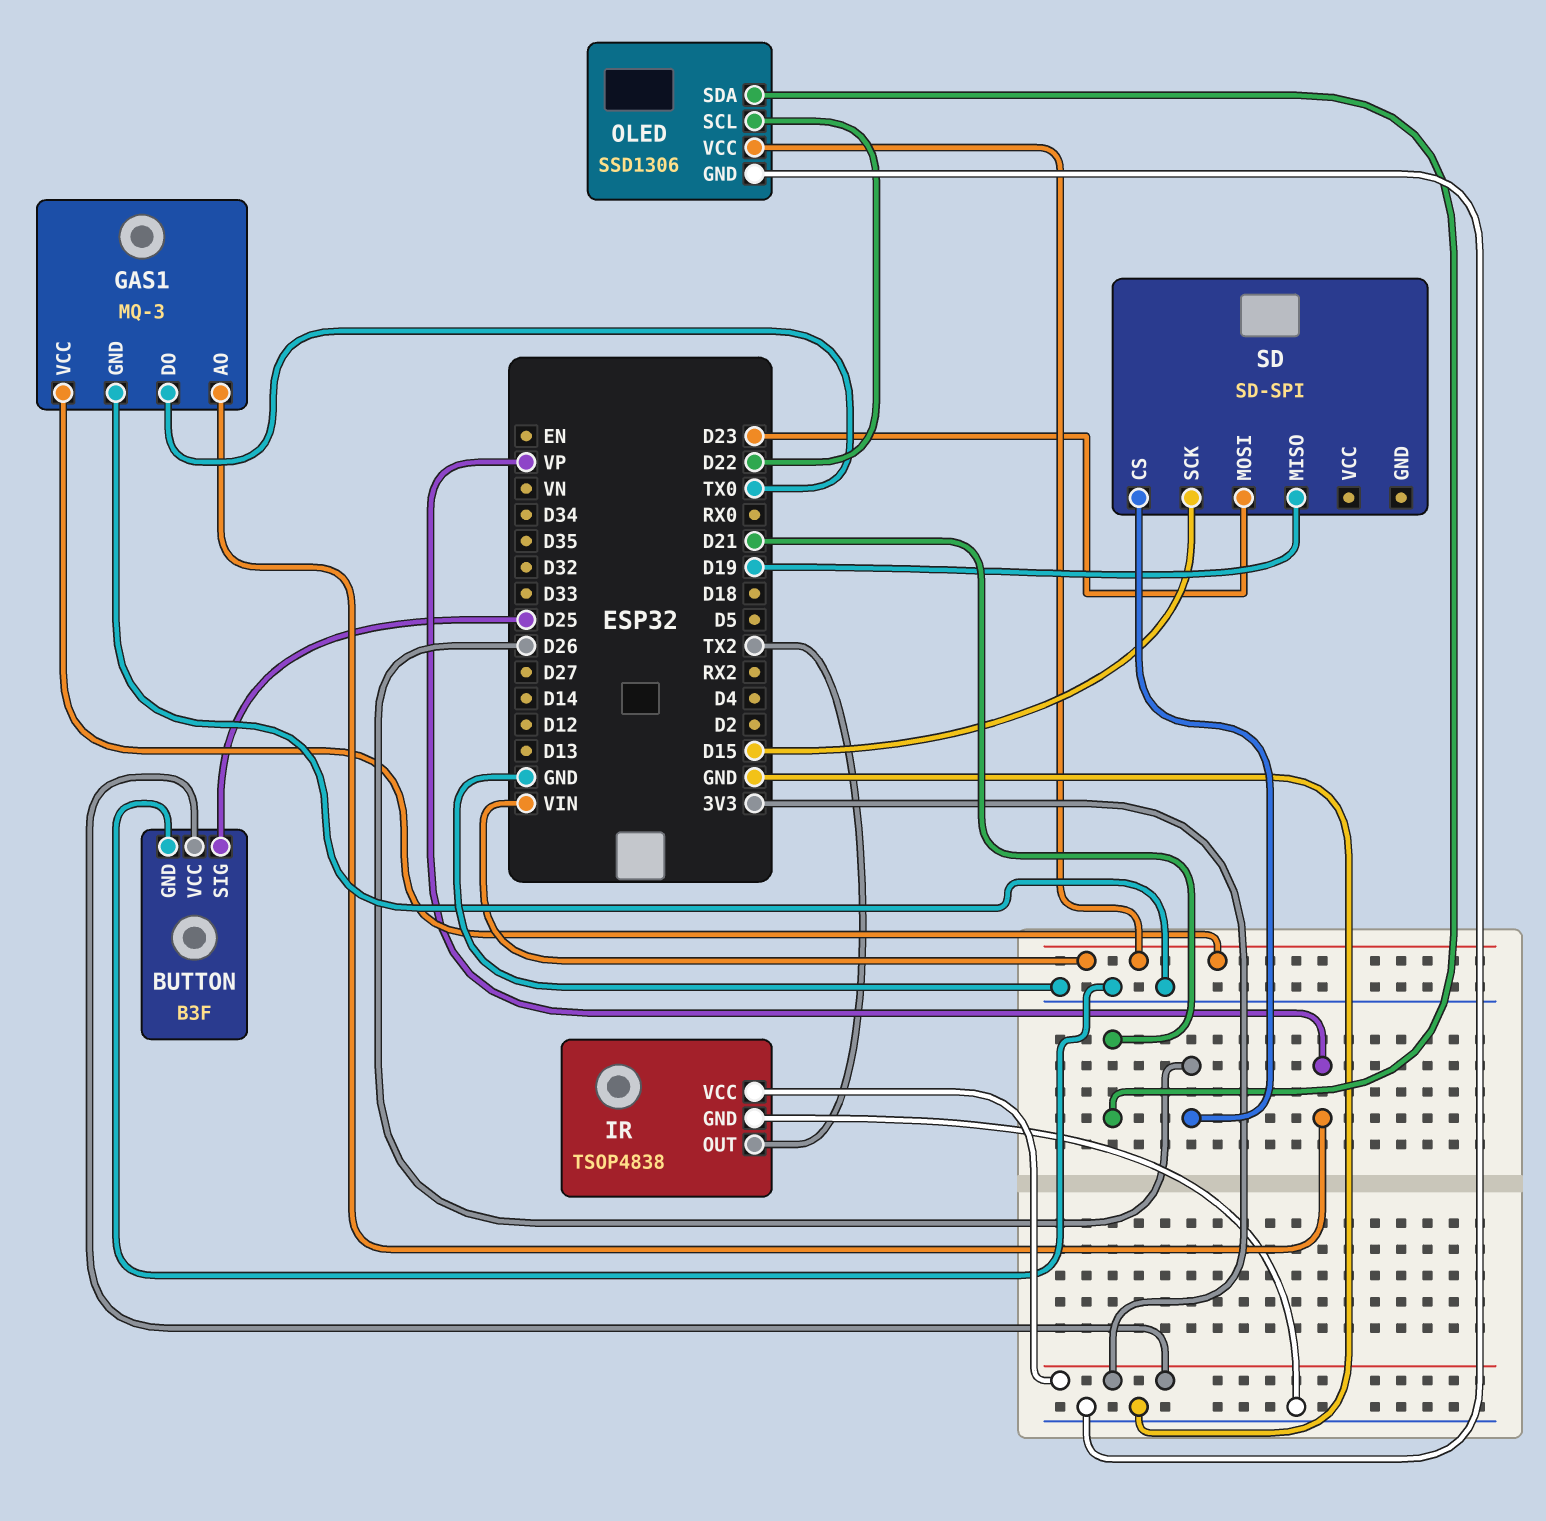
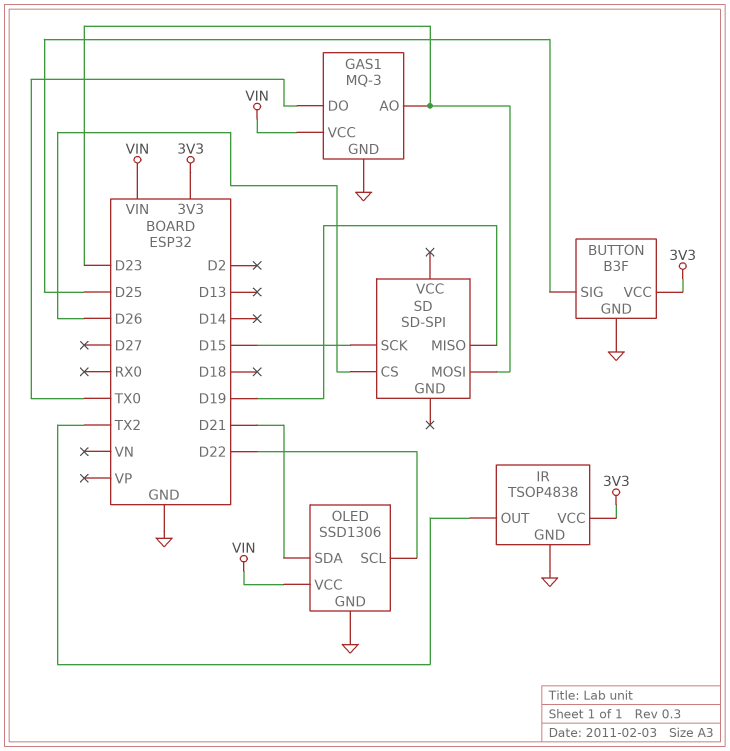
GAS1 pin AO: VP -> D23

